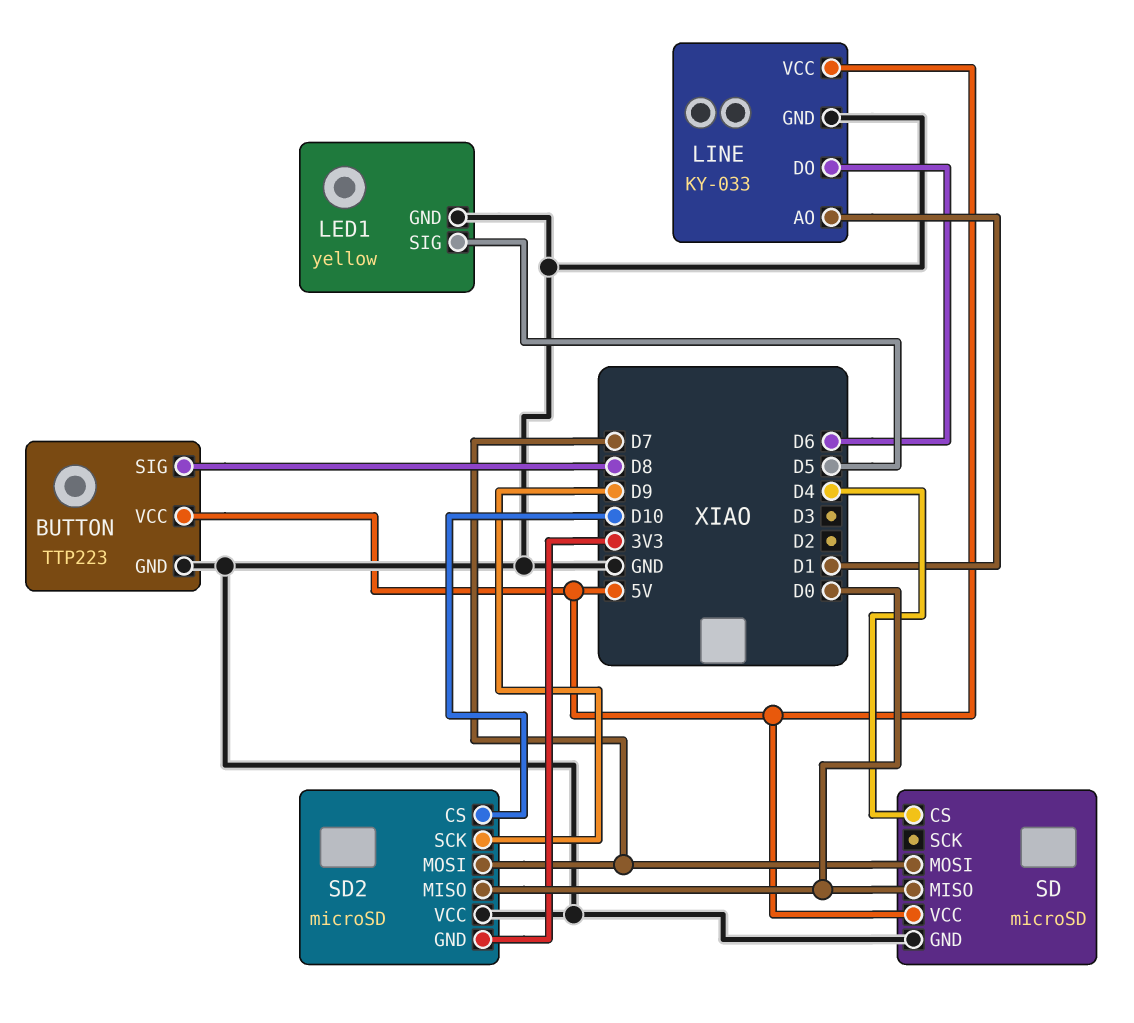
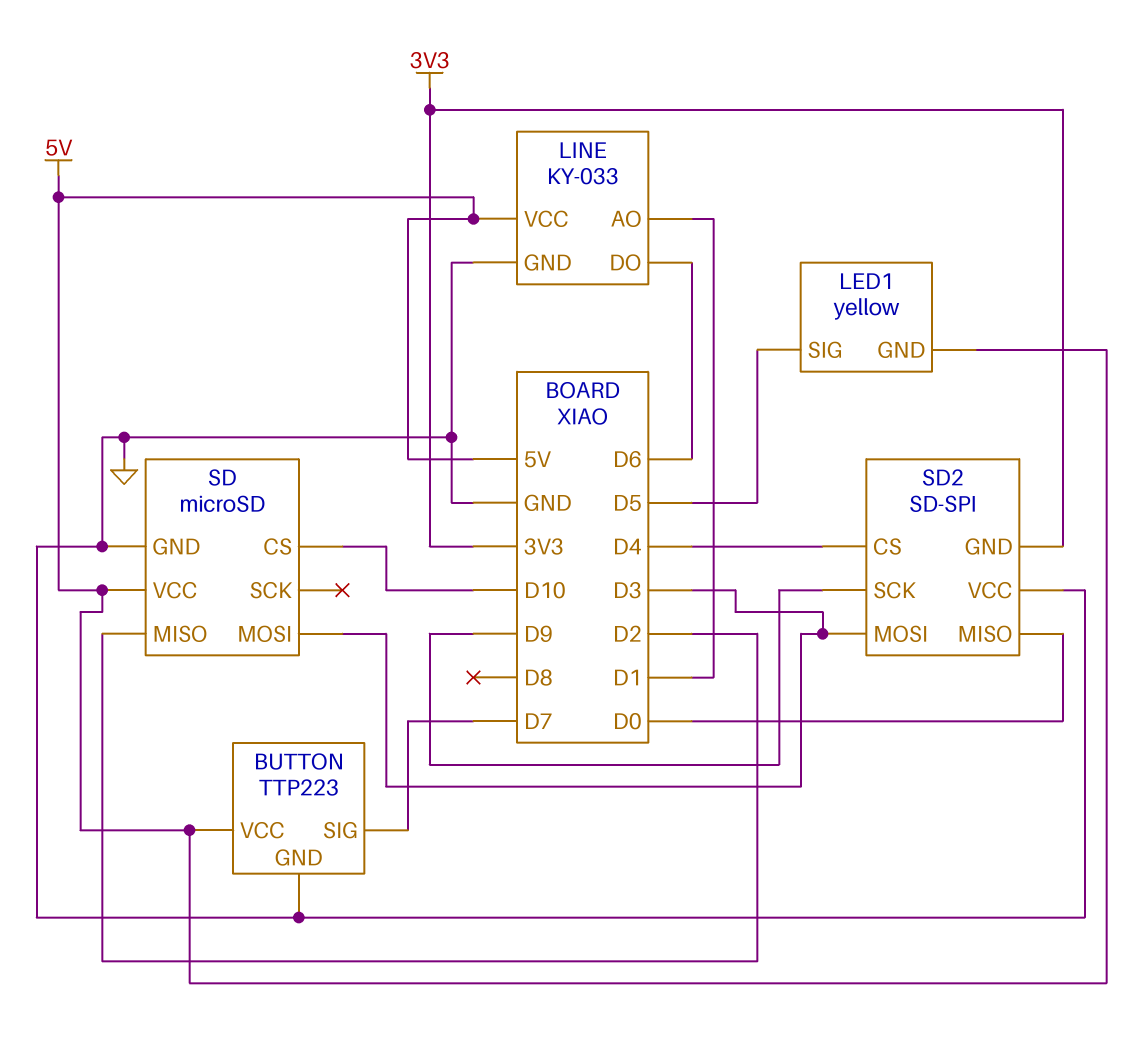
BUTTON pin SIG: D8 -> D7
LED1 pin GND: GND -> 5V
SD pin CS: D4 -> D10
SD pin MISO: D0 -> D2
SD pin MOSI: D7 -> D3
SD2: microSD -> SD-SPI
SD2 pin CS: D10 -> D4
SD2 pin MOSI: D7 -> D3

